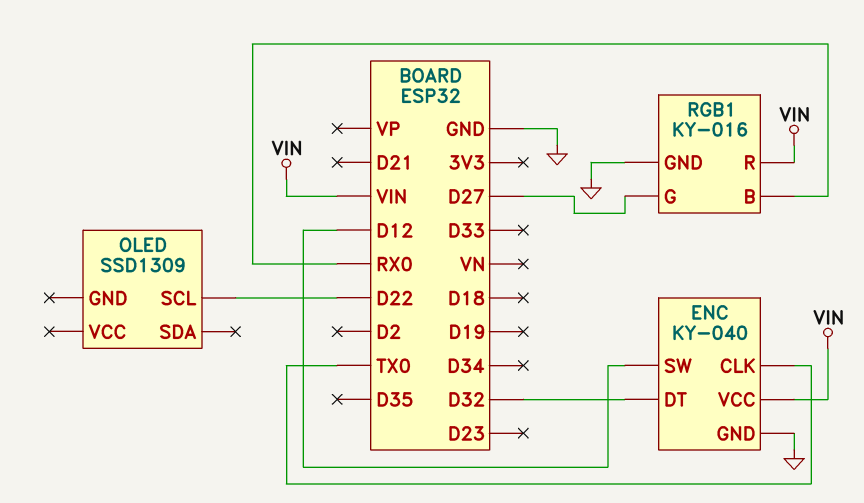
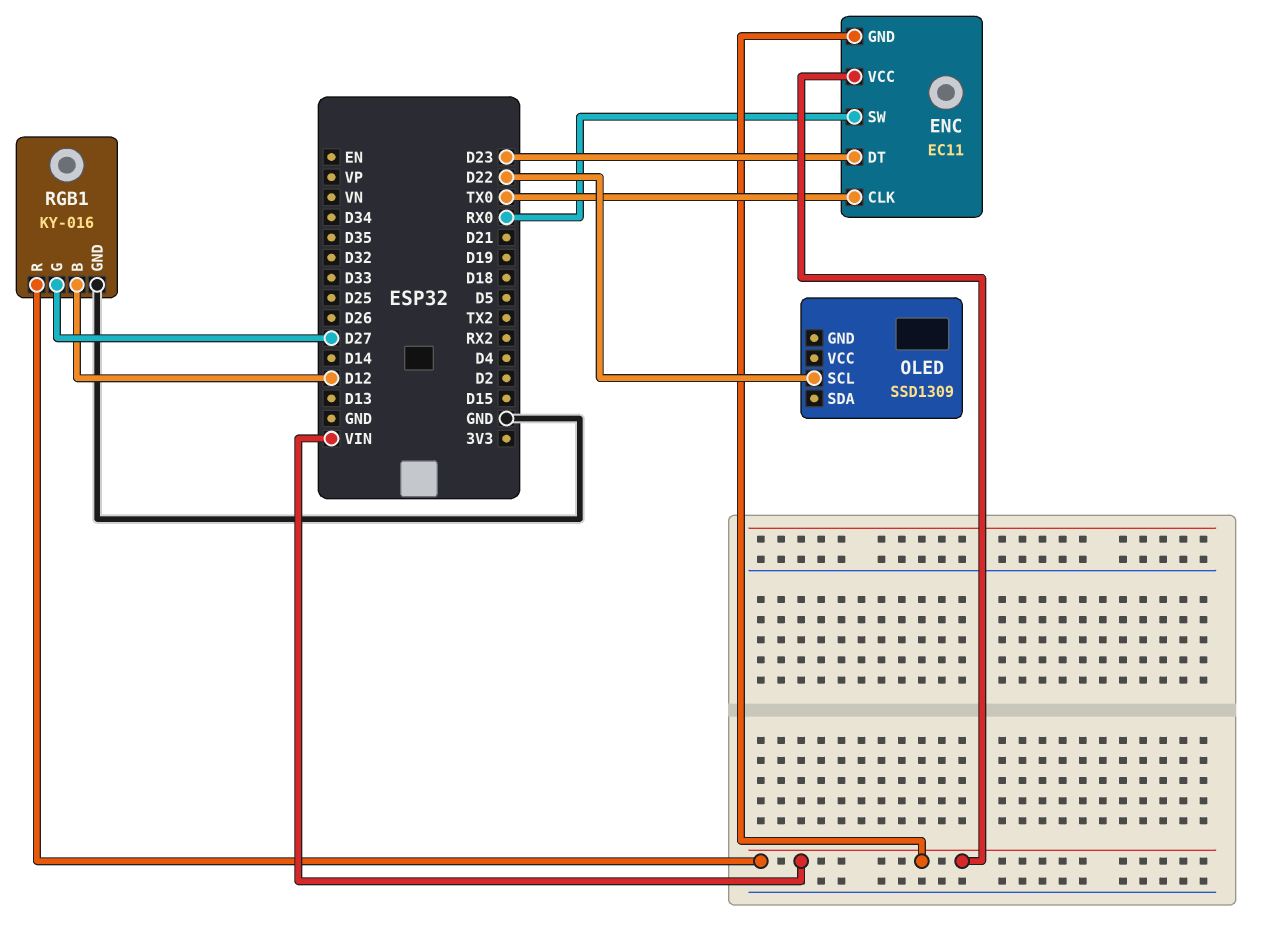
ENC: KY-040 -> EC11
ENC pin DT: D32 -> D23
ENC pin GND: GND -> VIN
ENC pin SW: D12 -> RX0
RGB1 pin B: RX0 -> D12

